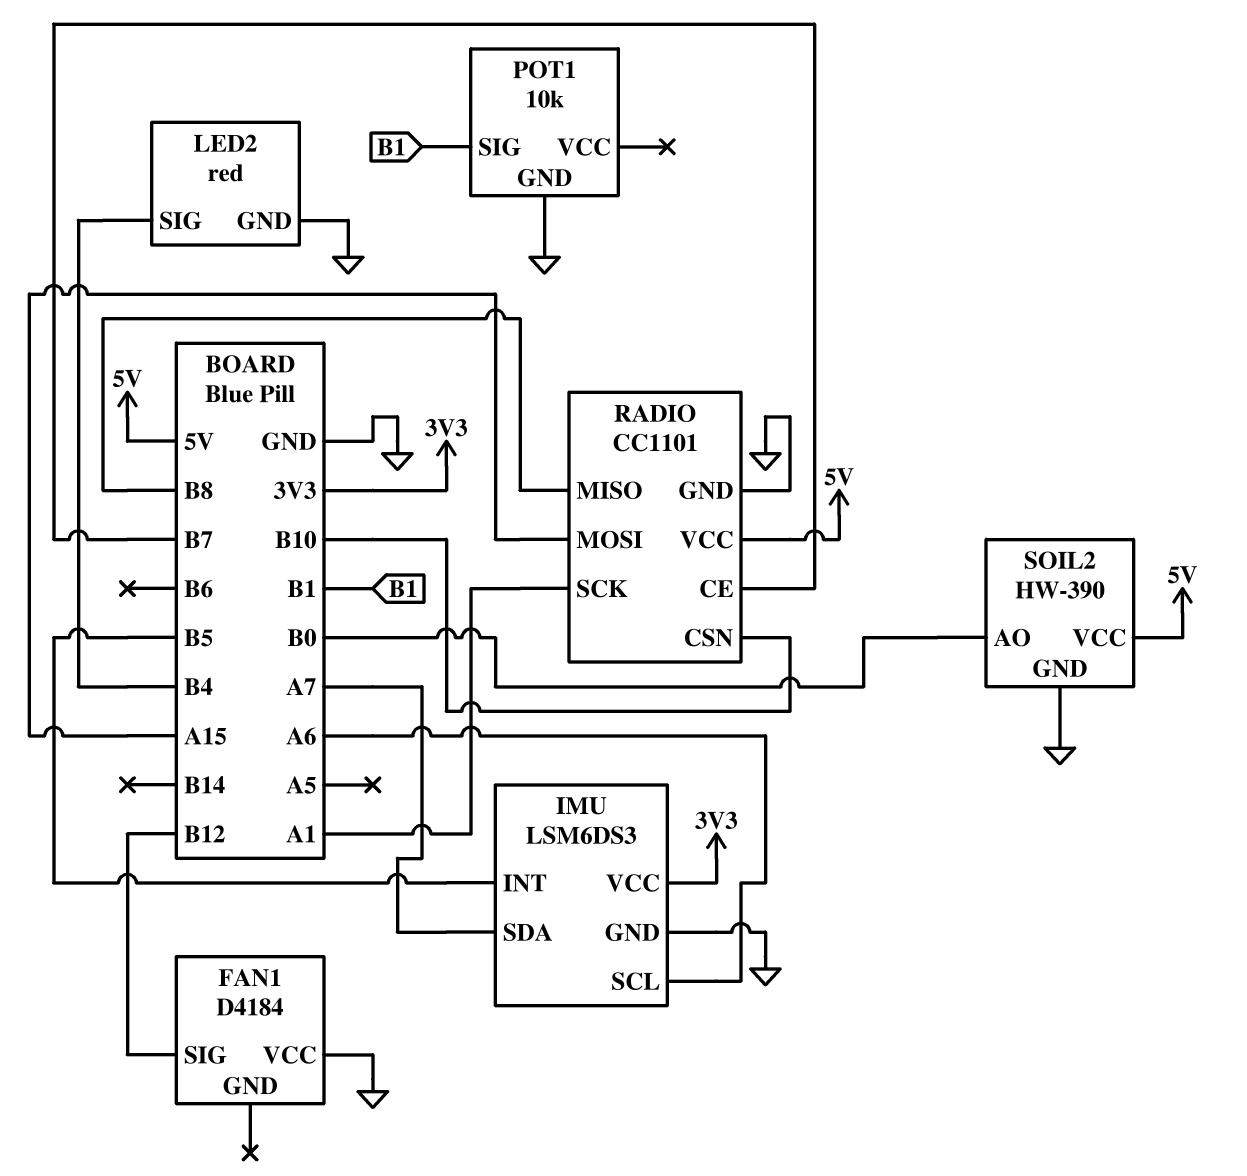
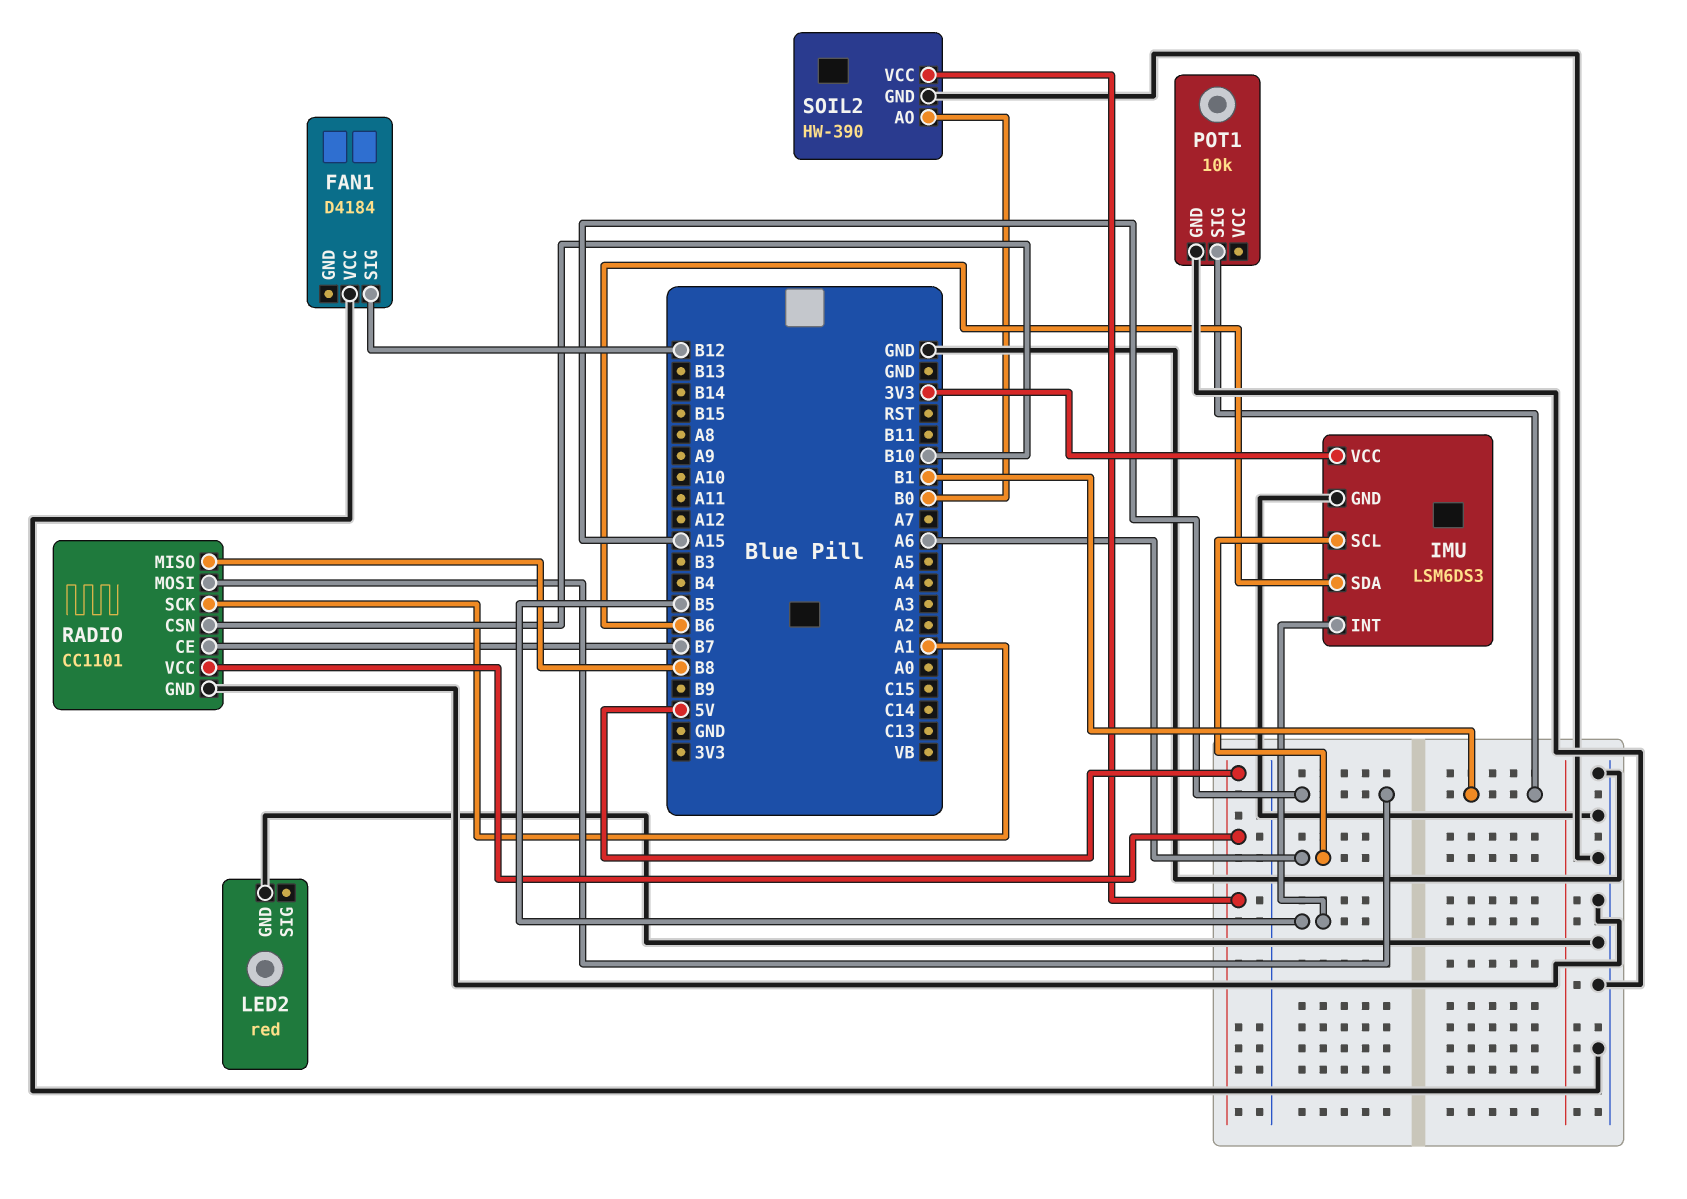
IMU pin SDA: A7 -> B6
LED2 pin SIG: B4 -> none

